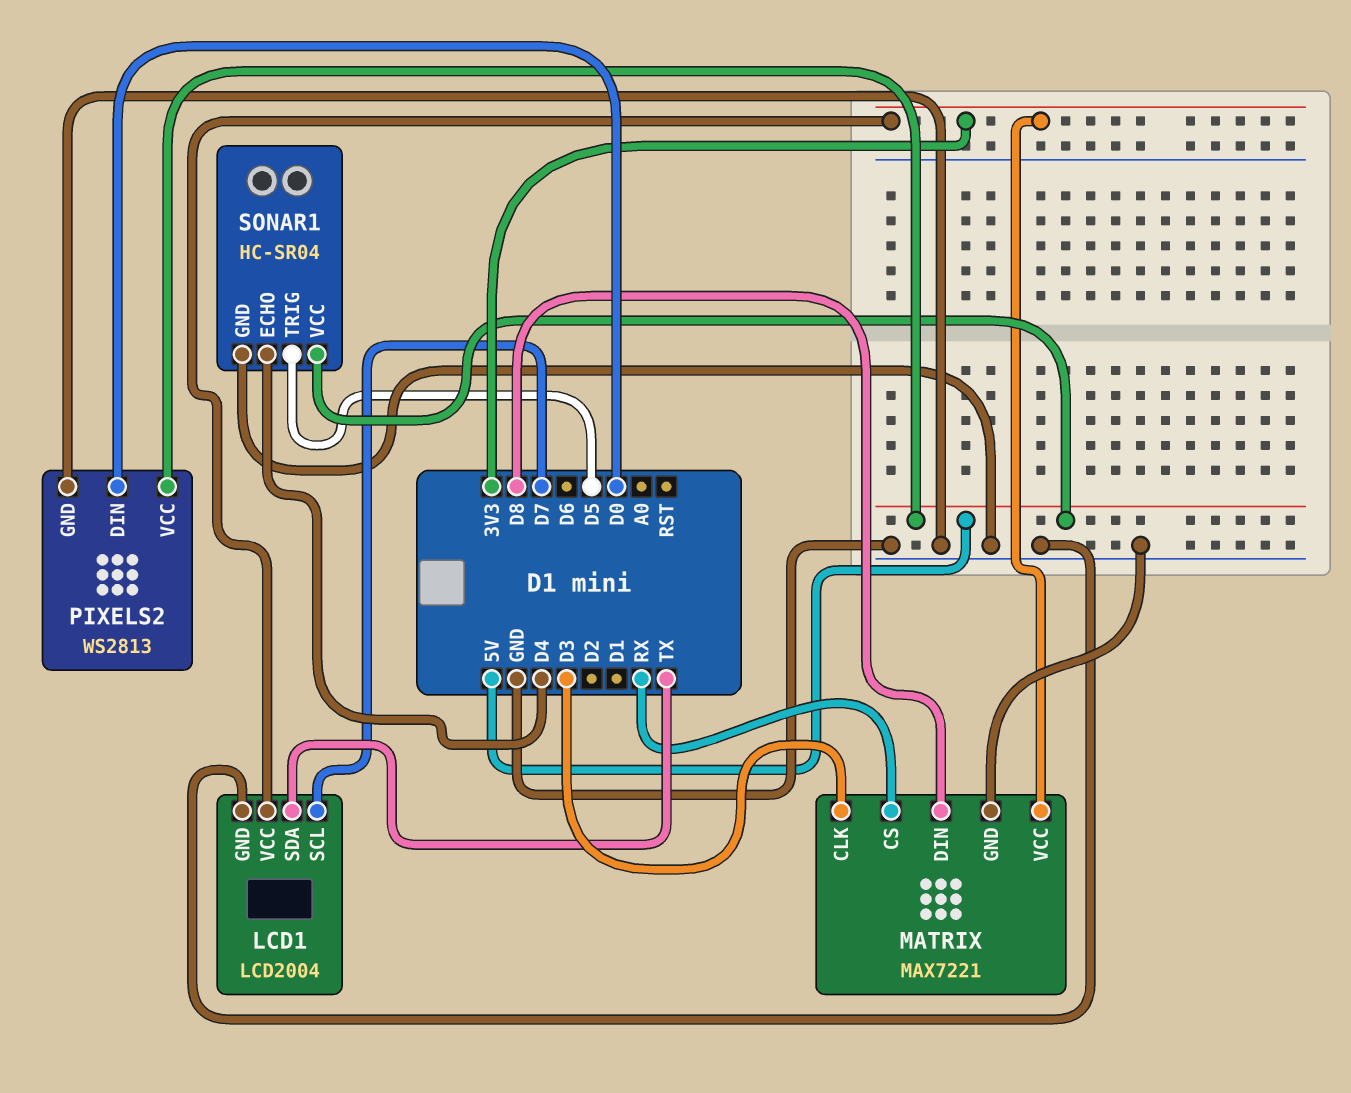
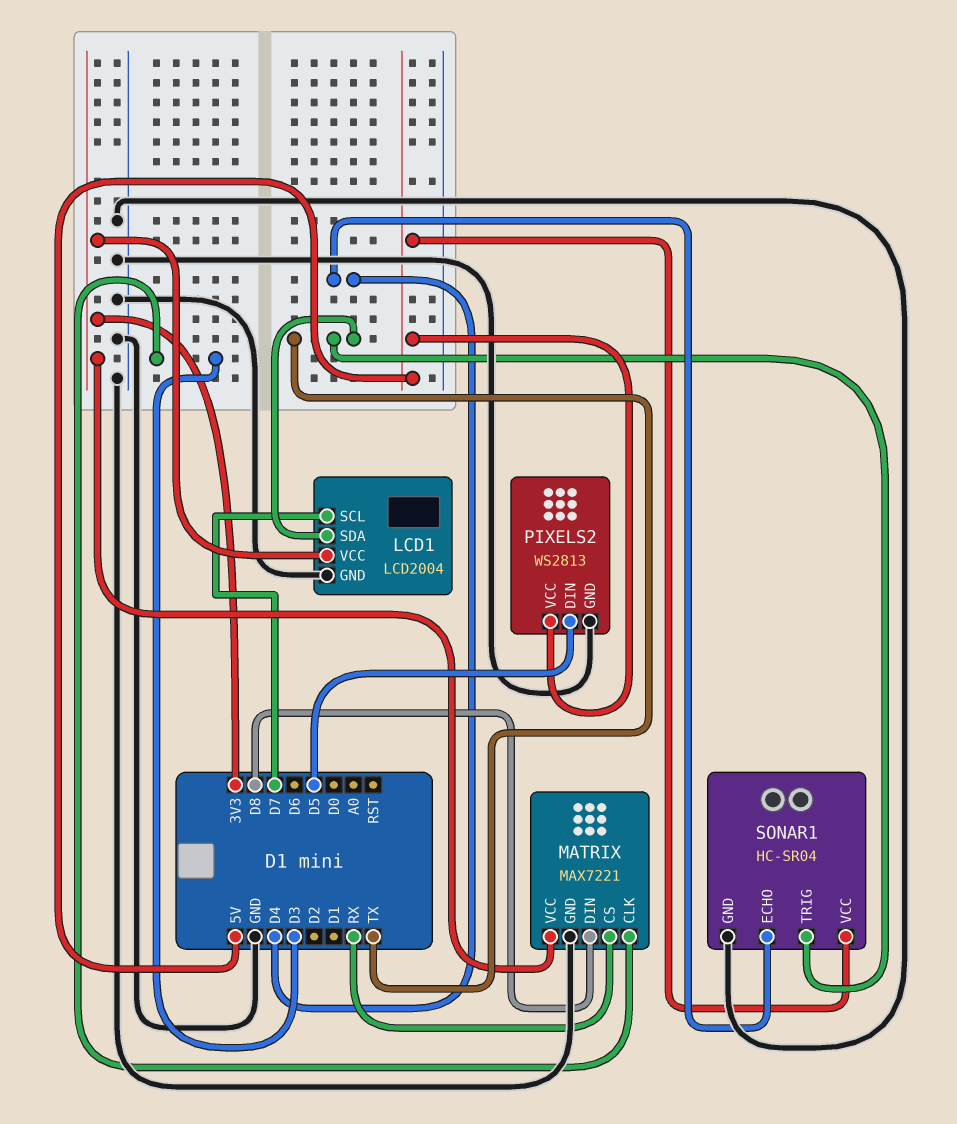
PIXELS2 pin DIN: D0 -> D5
SONAR1 pin TRIG: D5 -> TX

